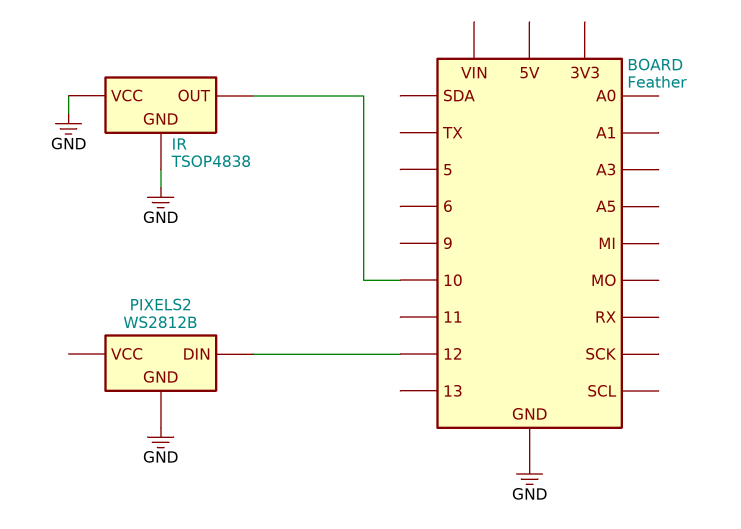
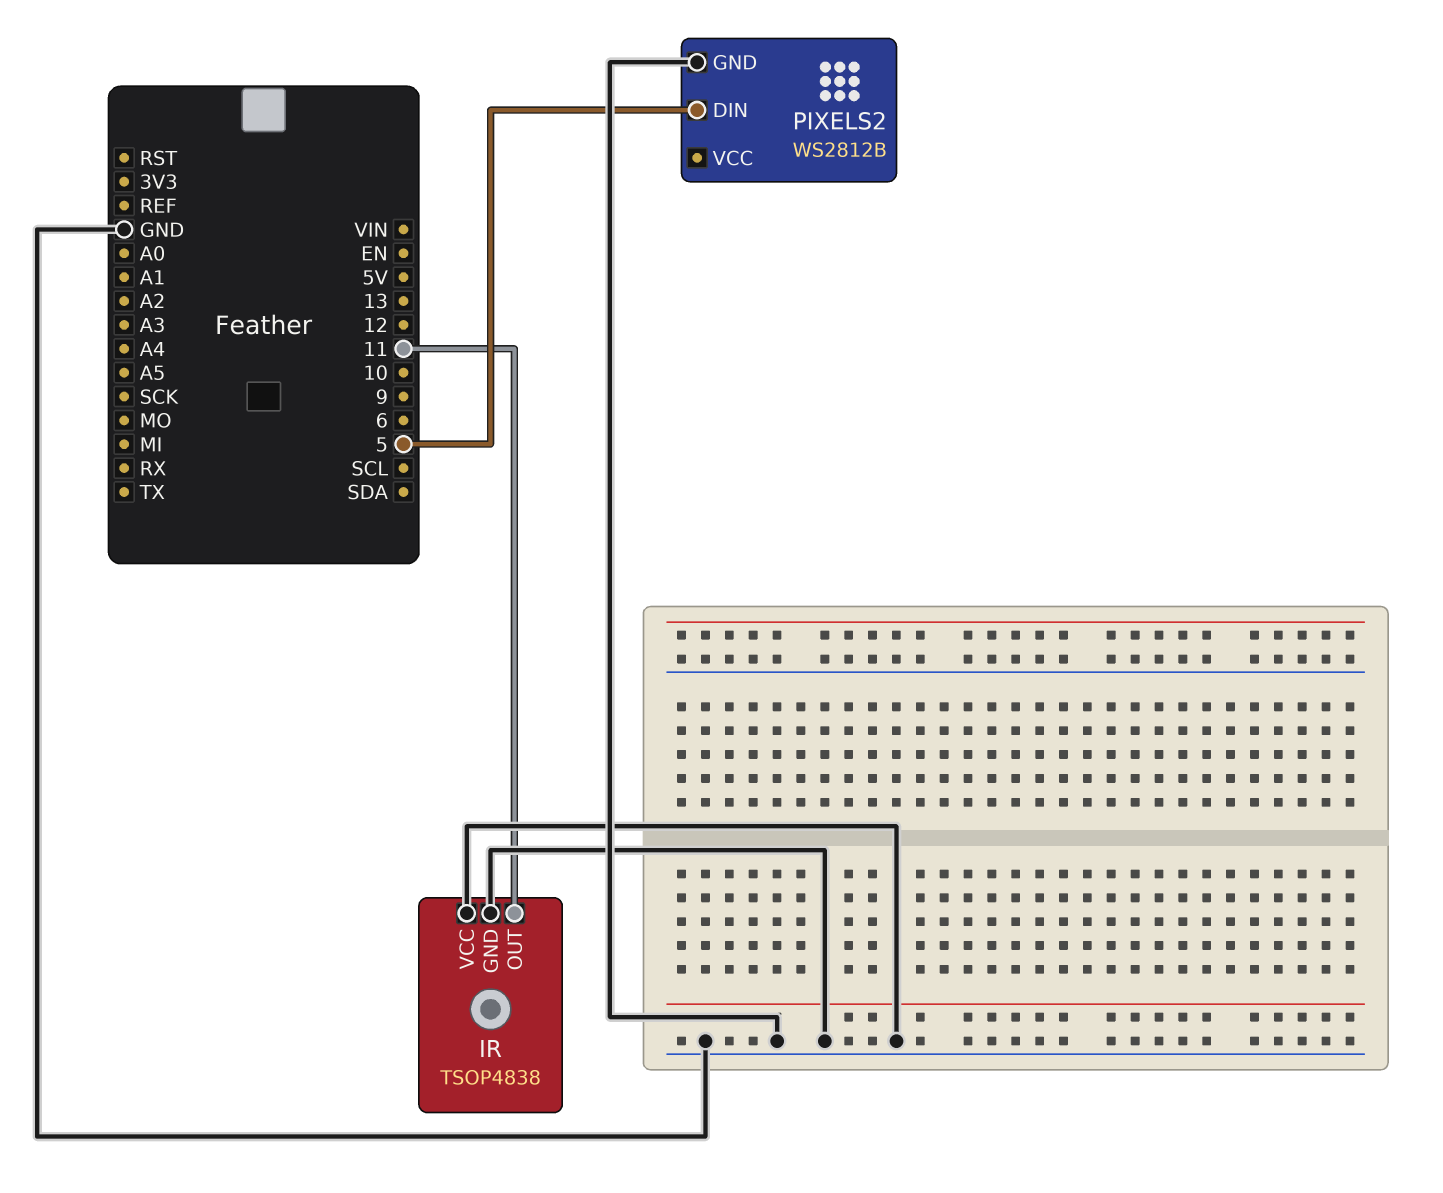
IR pin OUT: 10 -> 11
PIXELS2 pin DIN: 12 -> 5

